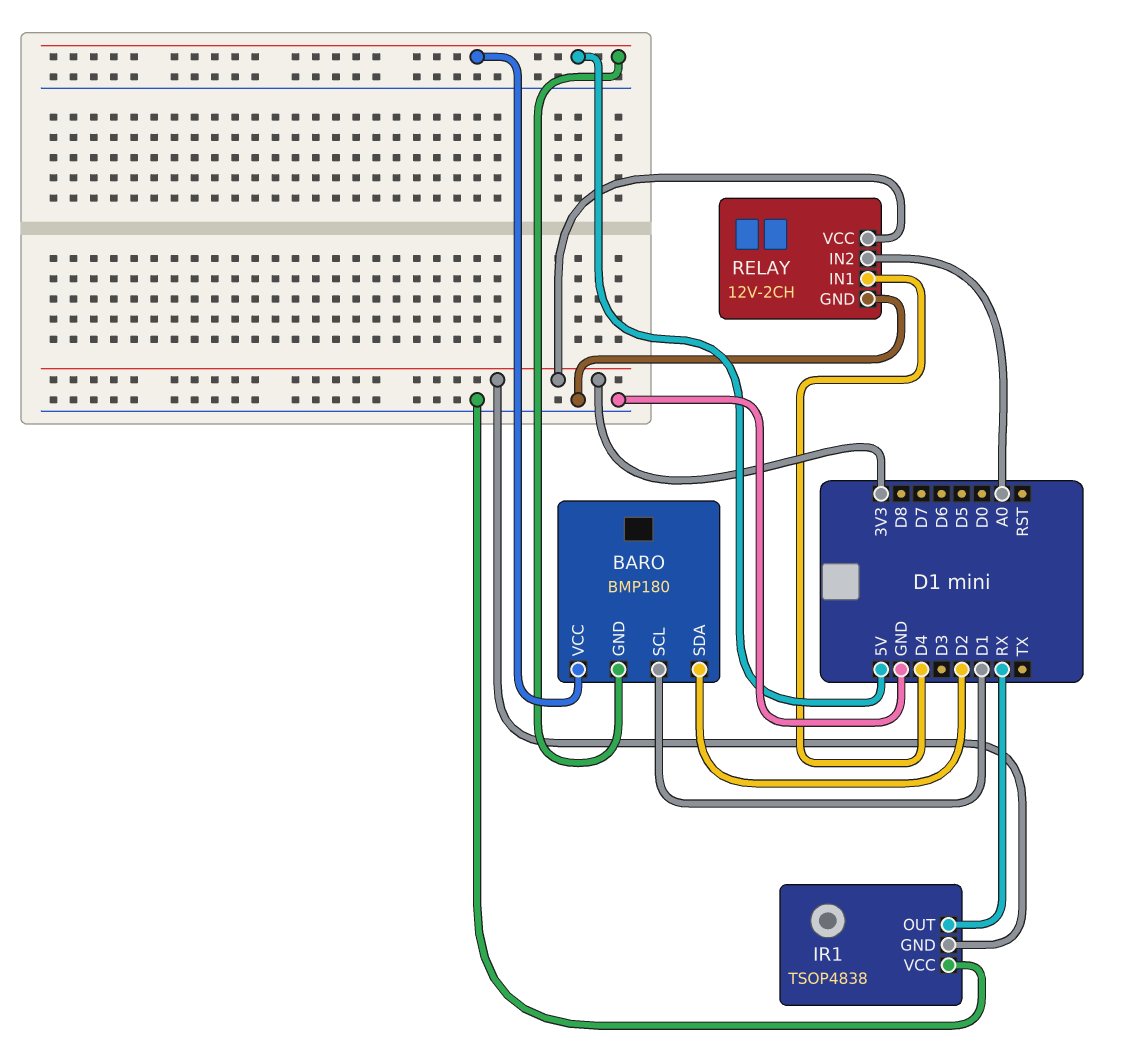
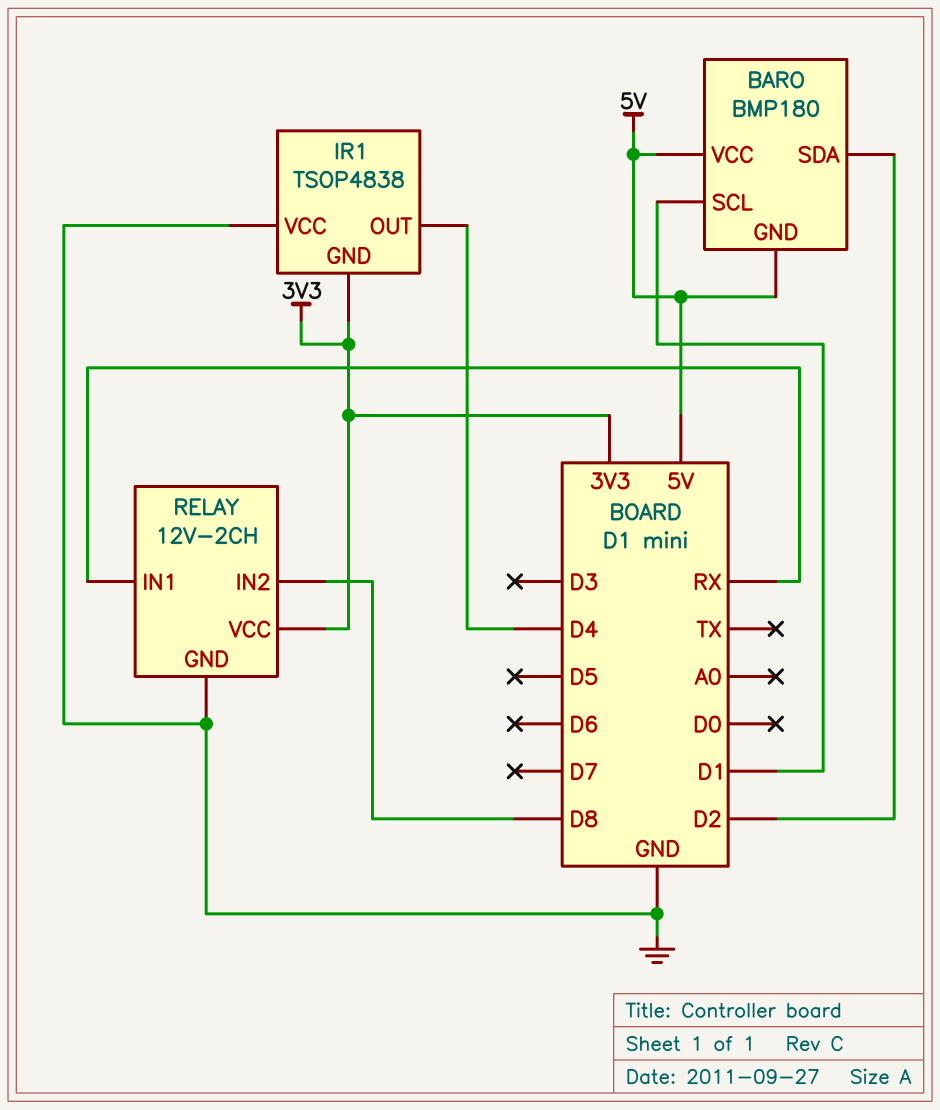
IR1 pin OUT: RX -> D4
RELAY pin IN1: D4 -> RX
RELAY pin IN2: A0 -> D8

